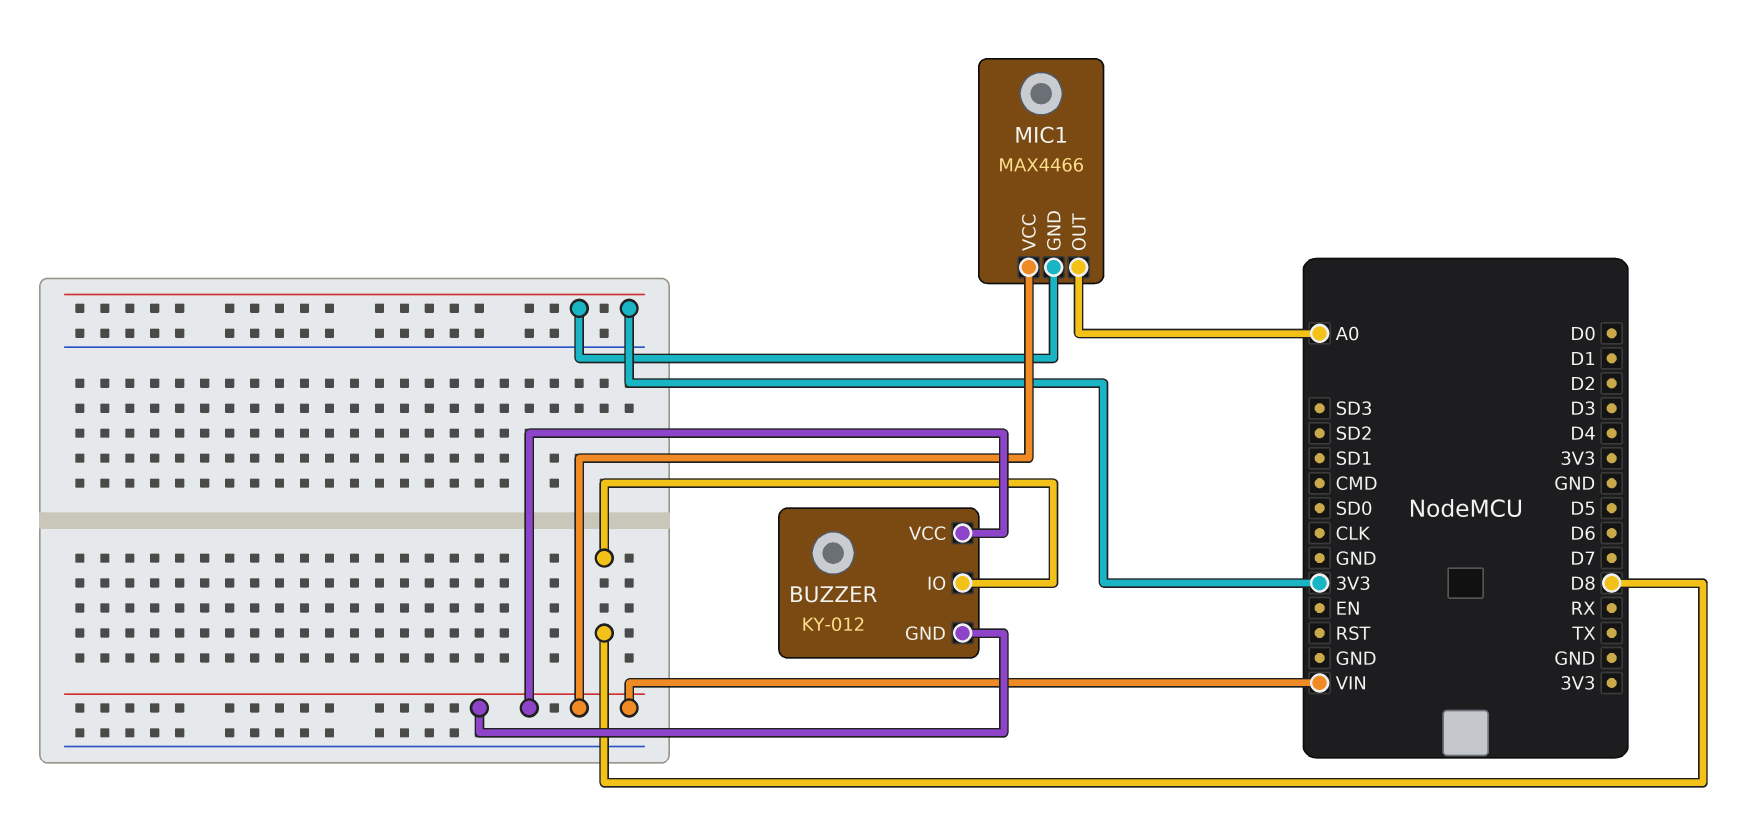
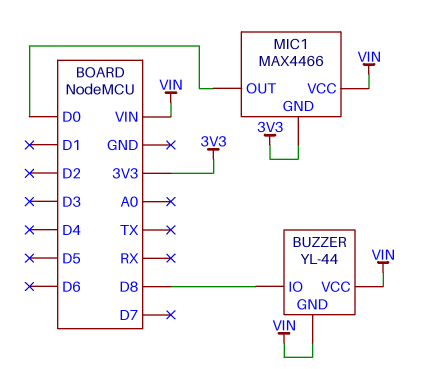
BUZZER: KY-012 -> YL-44
MIC1 pin OUT: A0 -> D0

